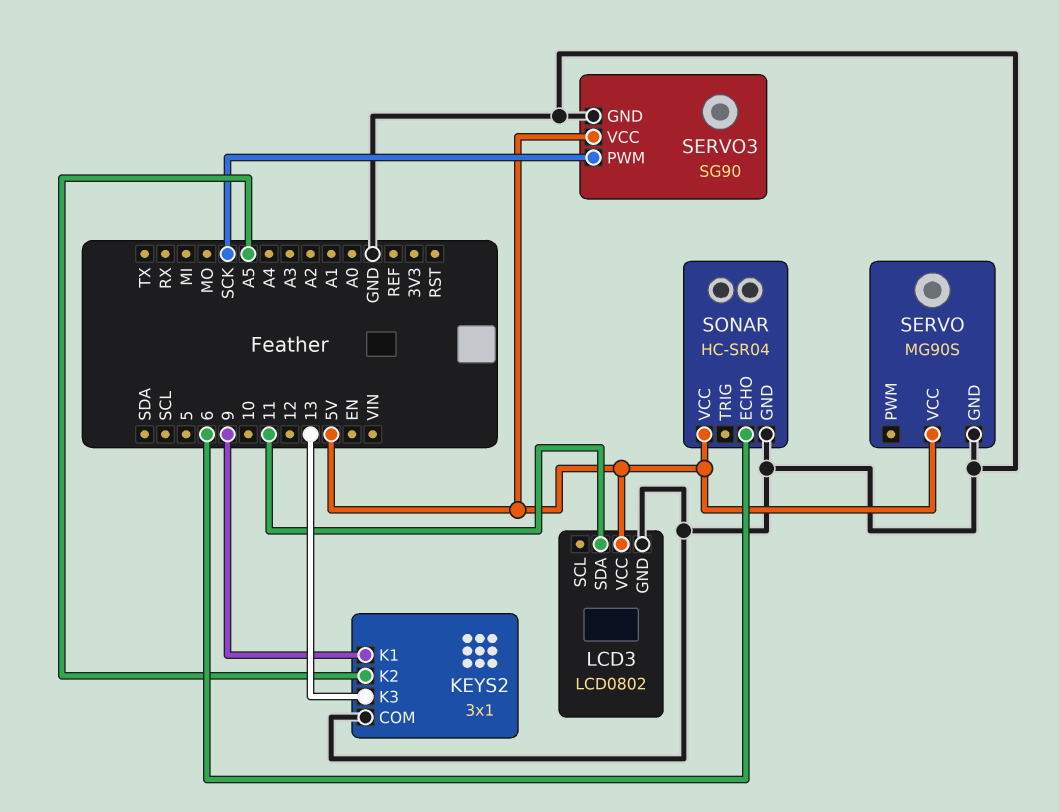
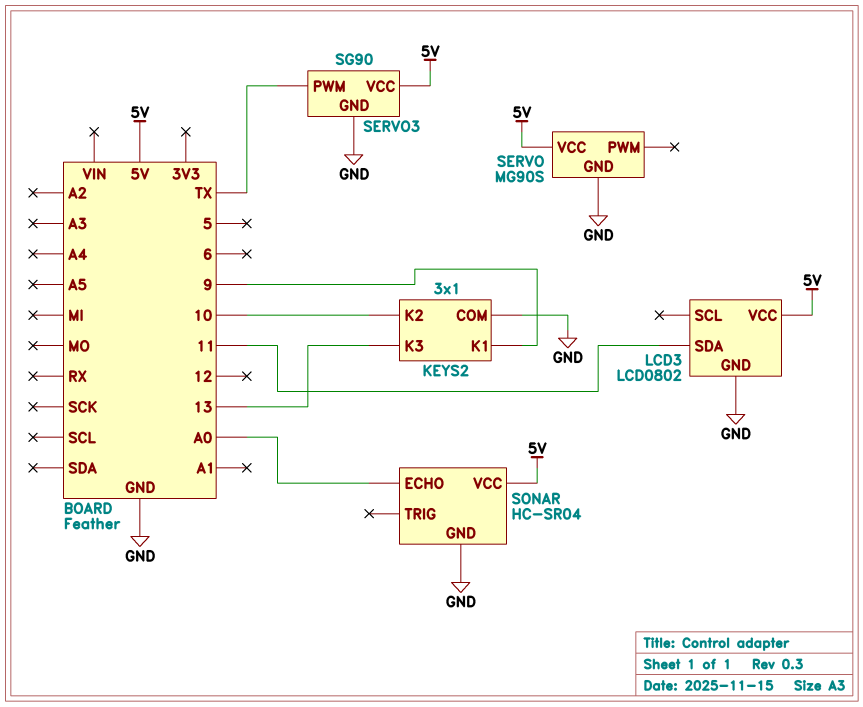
KEYS2 pin K2: A5 -> 10
SERVO3 pin PWM: SCK -> TX
SONAR pin ECHO: 6 -> A0

